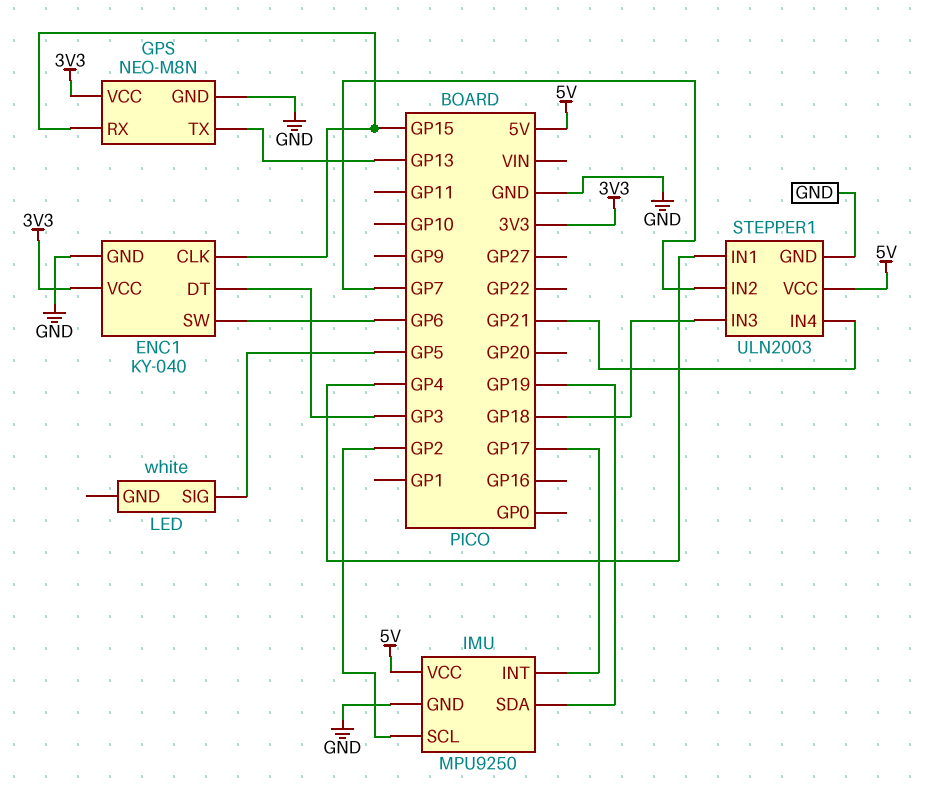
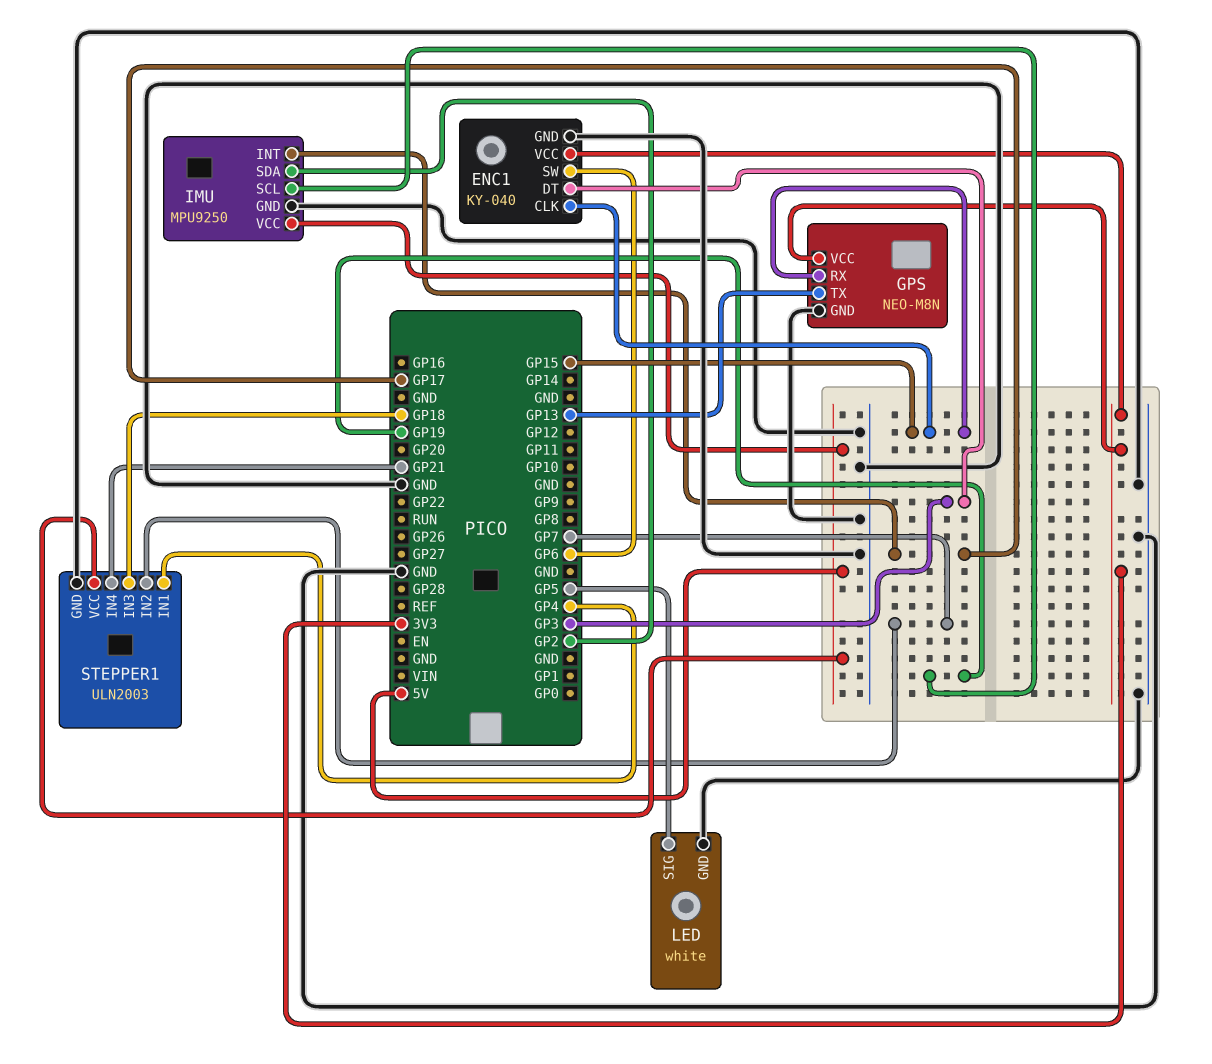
IMU pin SCL: GP2 -> GP19
IMU pin SDA: GP19 -> GP2
LED pin GND: none -> GND

